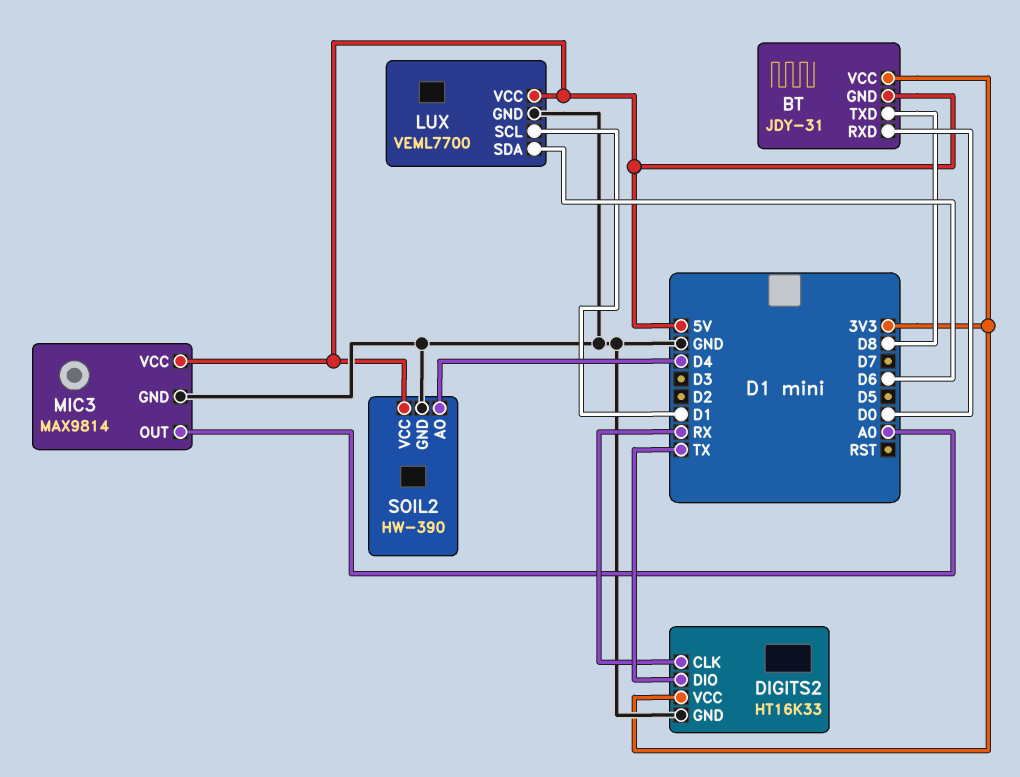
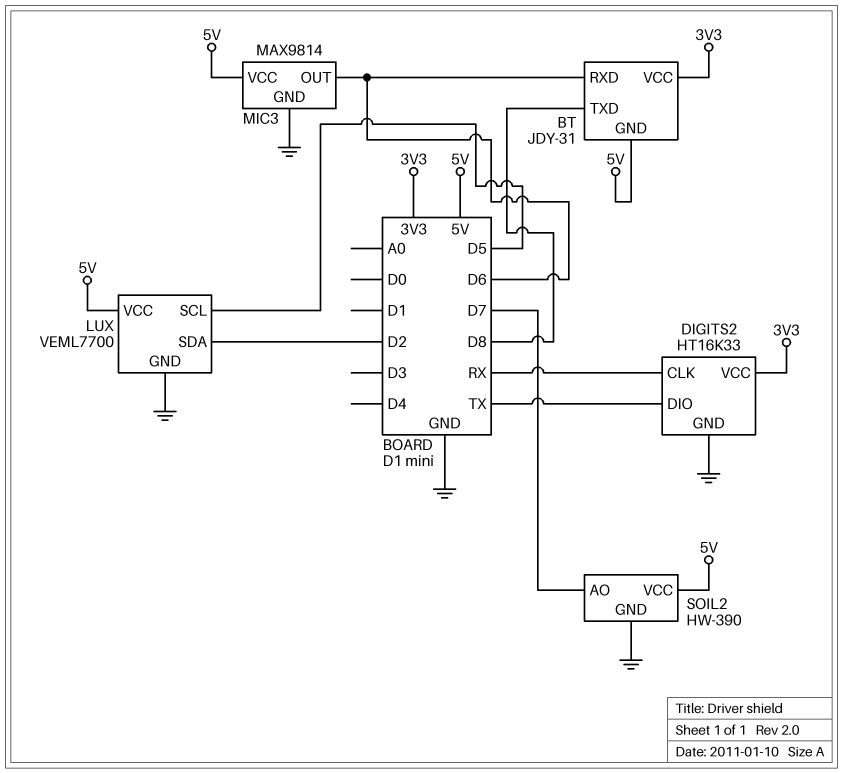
BT pin RXD: D0 -> D6
LUX pin SCL: D1 -> D5
LUX pin SDA: D6 -> D2
MIC3 pin OUT: A0 -> D6
SOIL2 pin AO: D4 -> D7

